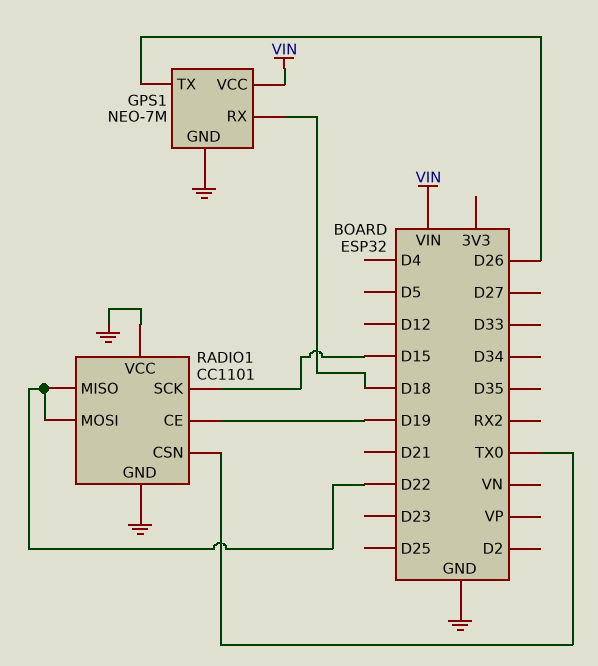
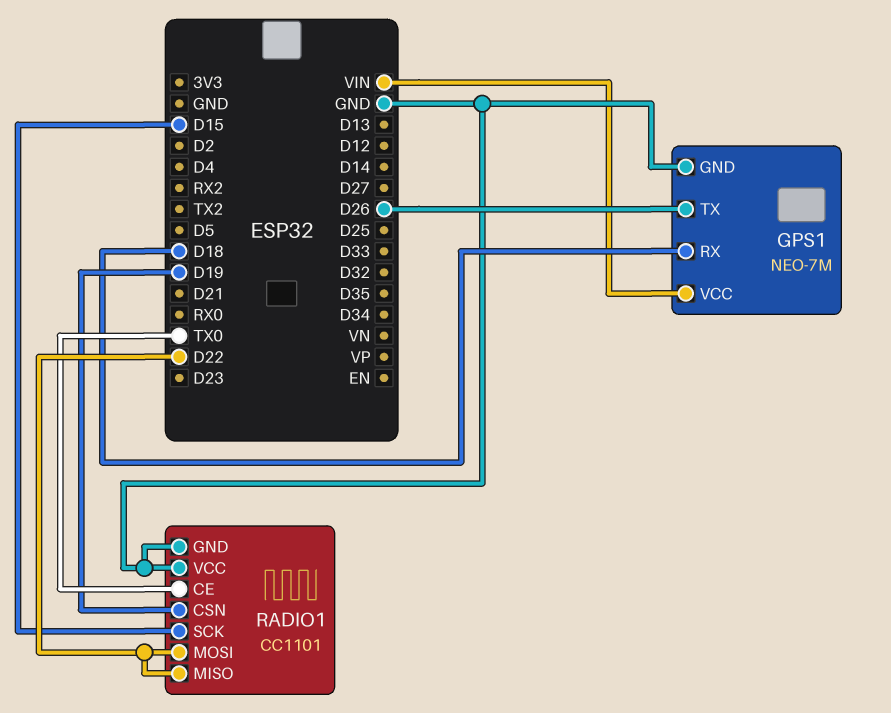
RADIO1 pin CE: D19 -> TX0
RADIO1 pin CSN: TX0 -> D19

